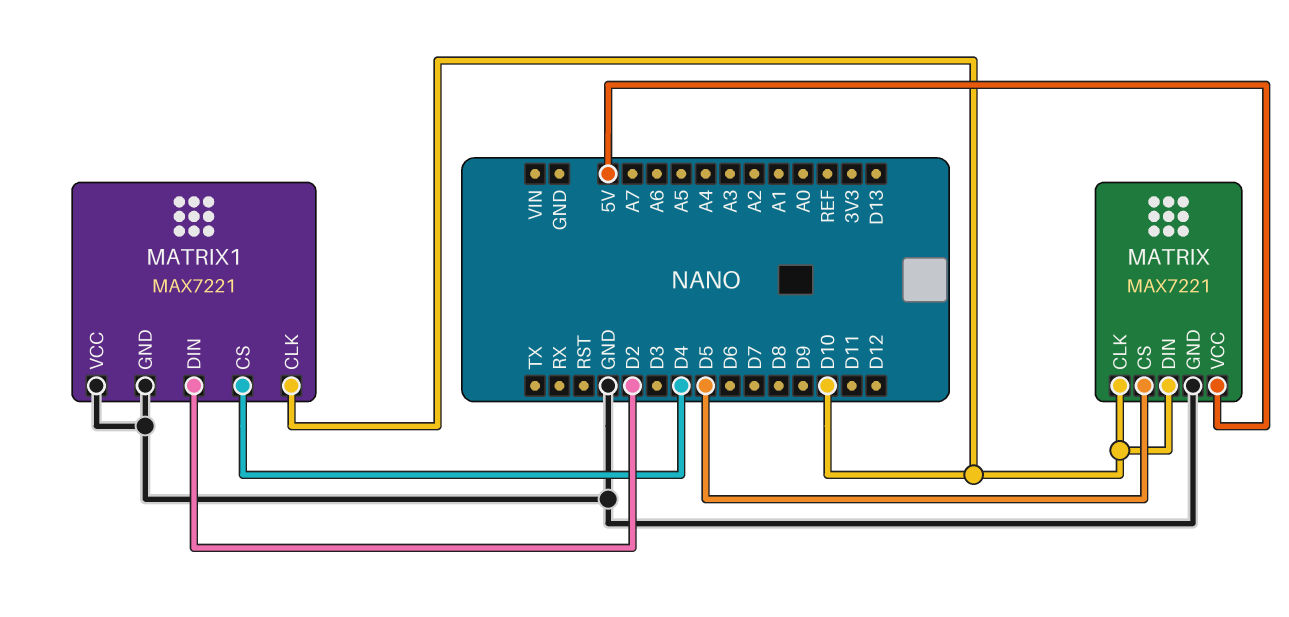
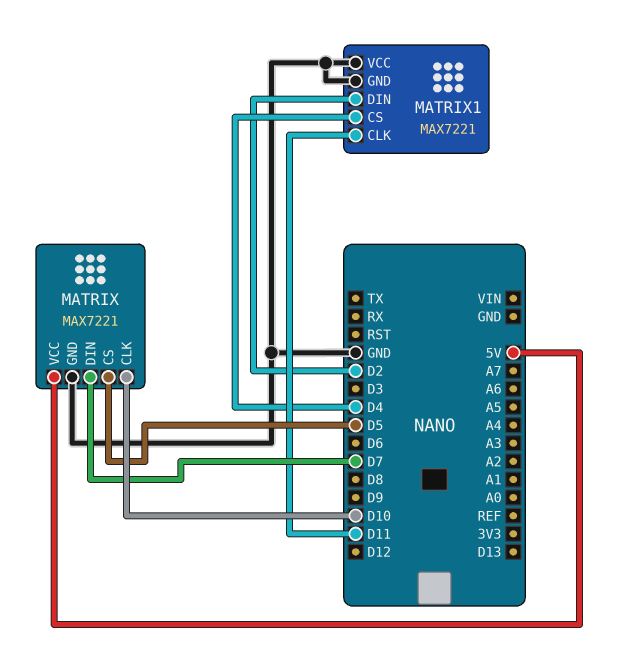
MATRIX pin DIN: D10 -> D7
MATRIX1 pin CLK: D10 -> D11

